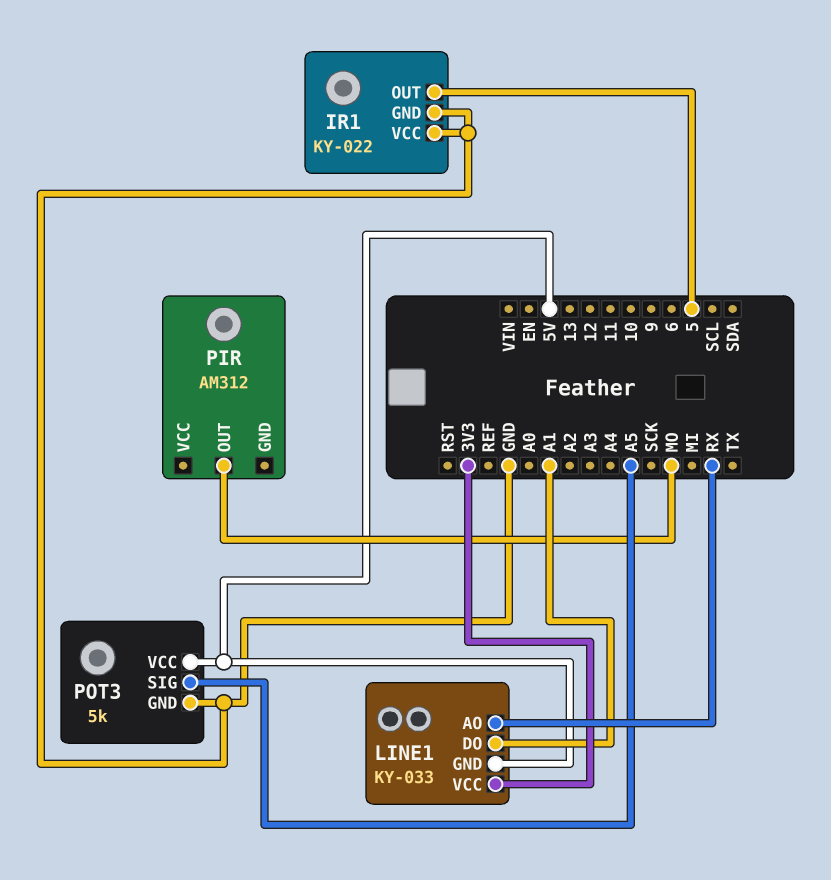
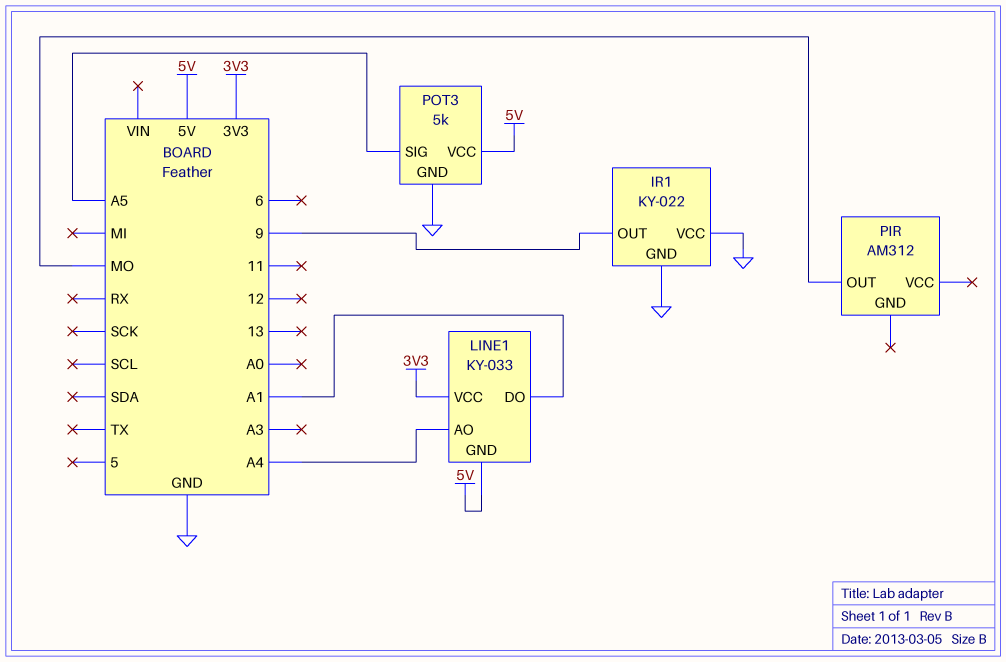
IR1 pin OUT: 5 -> 9
LINE1 pin AO: RX -> A4

